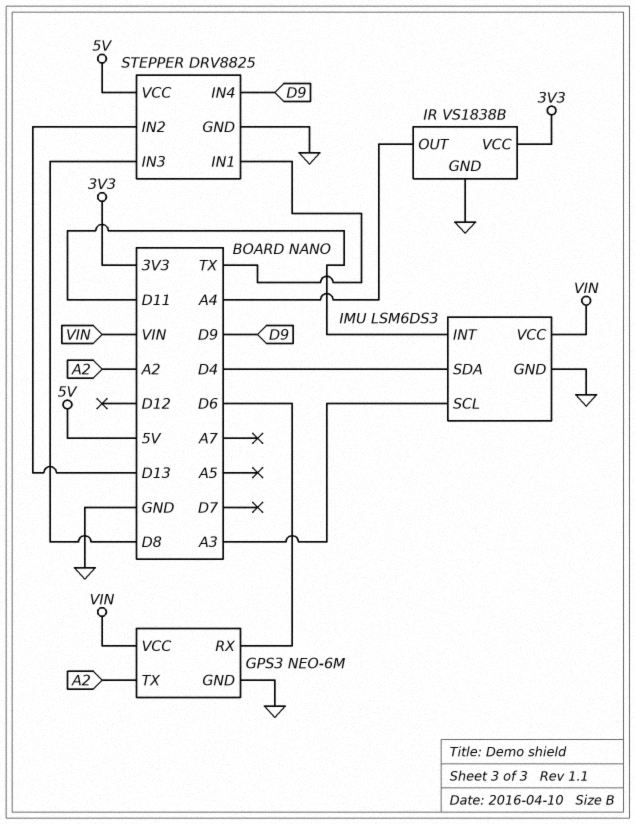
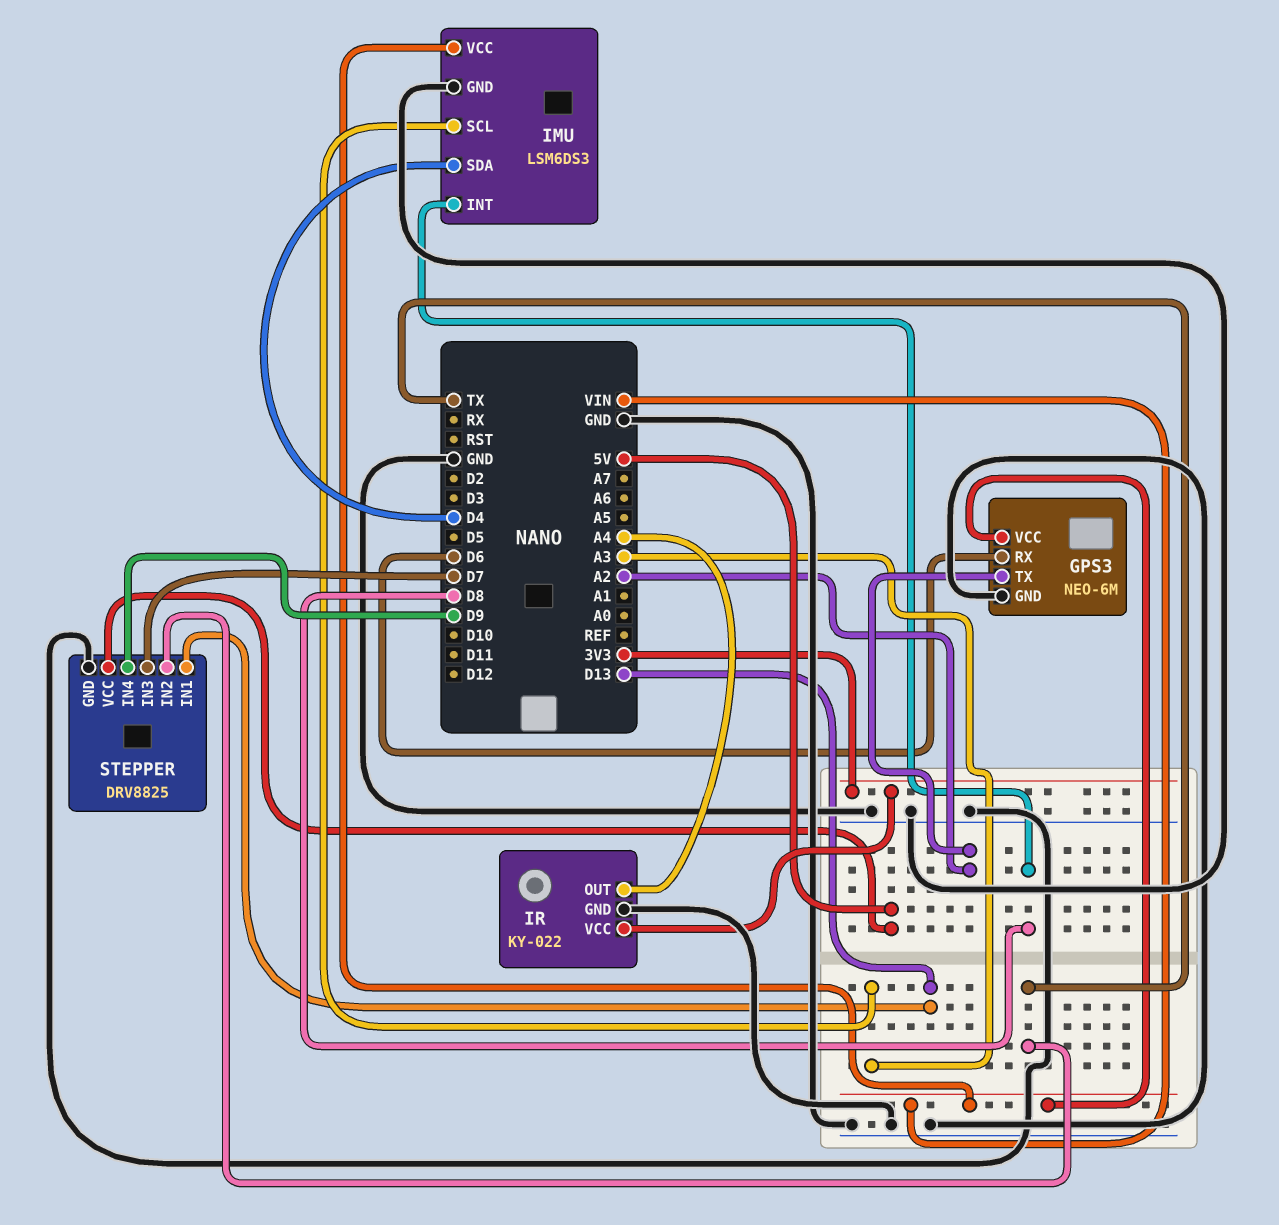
IMU pin INT: D11 -> D8
IR: VS1838B -> KY-022
STEPPER pin IN1: TX -> D13
STEPPER pin IN2: D13 -> TX
STEPPER pin IN3: D8 -> D7

